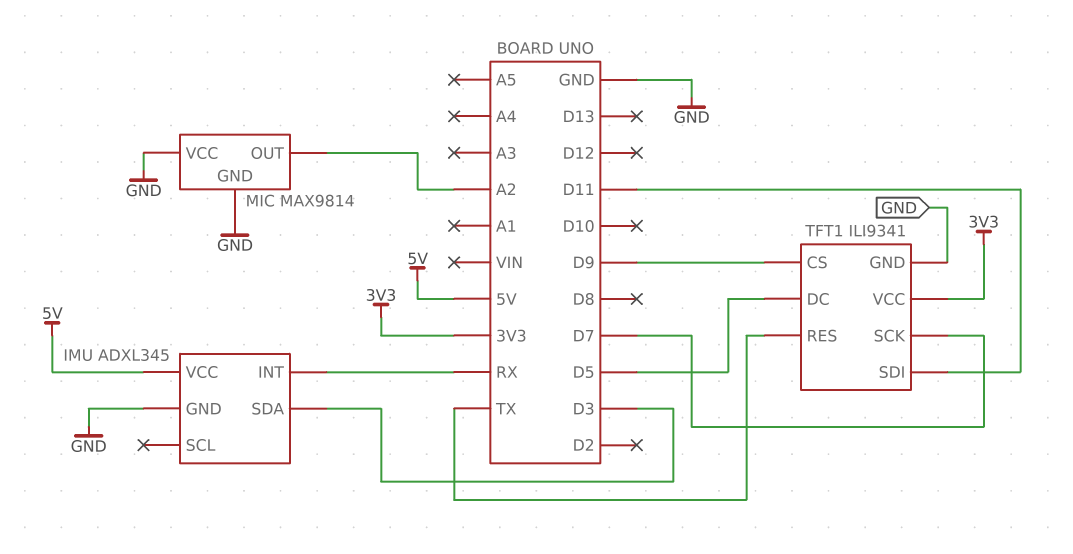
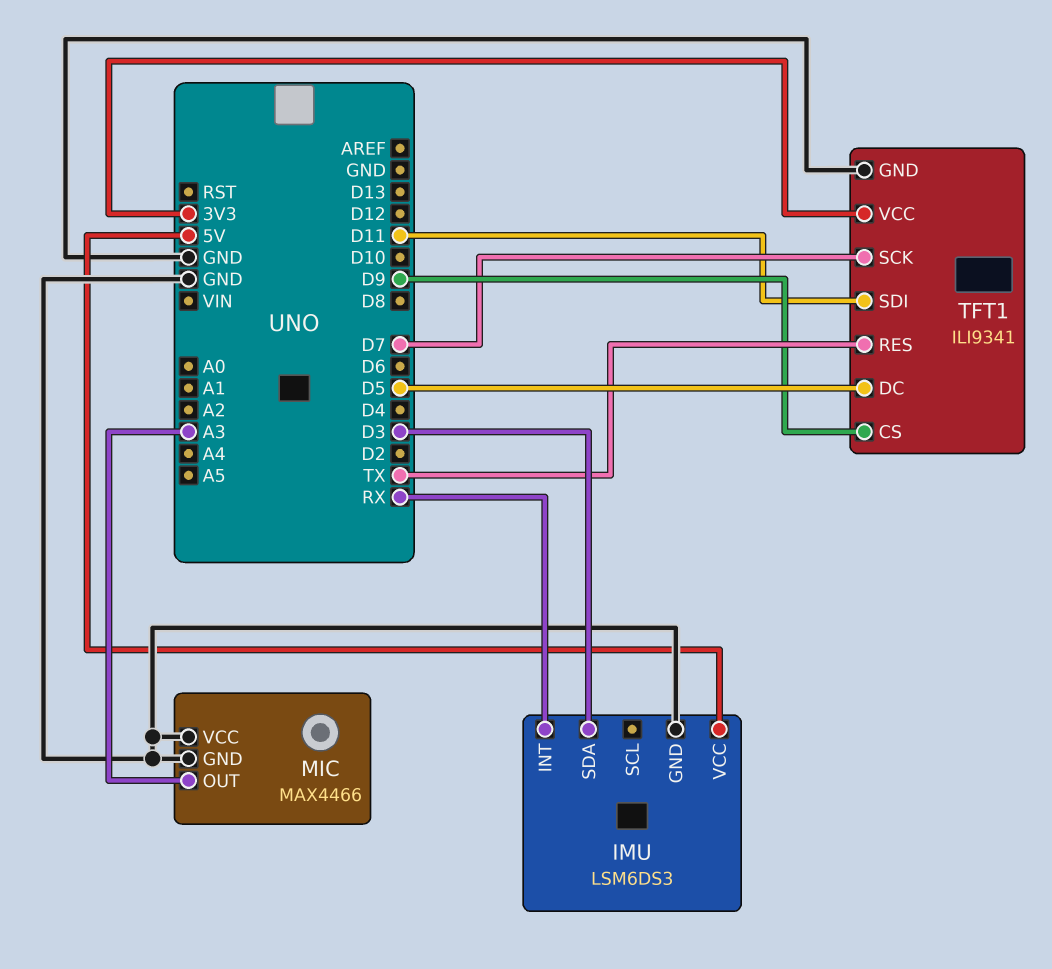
IMU: ADXL345 -> LSM6DS3
MIC: MAX9814 -> MAX4466
MIC pin OUT: A2 -> A3

